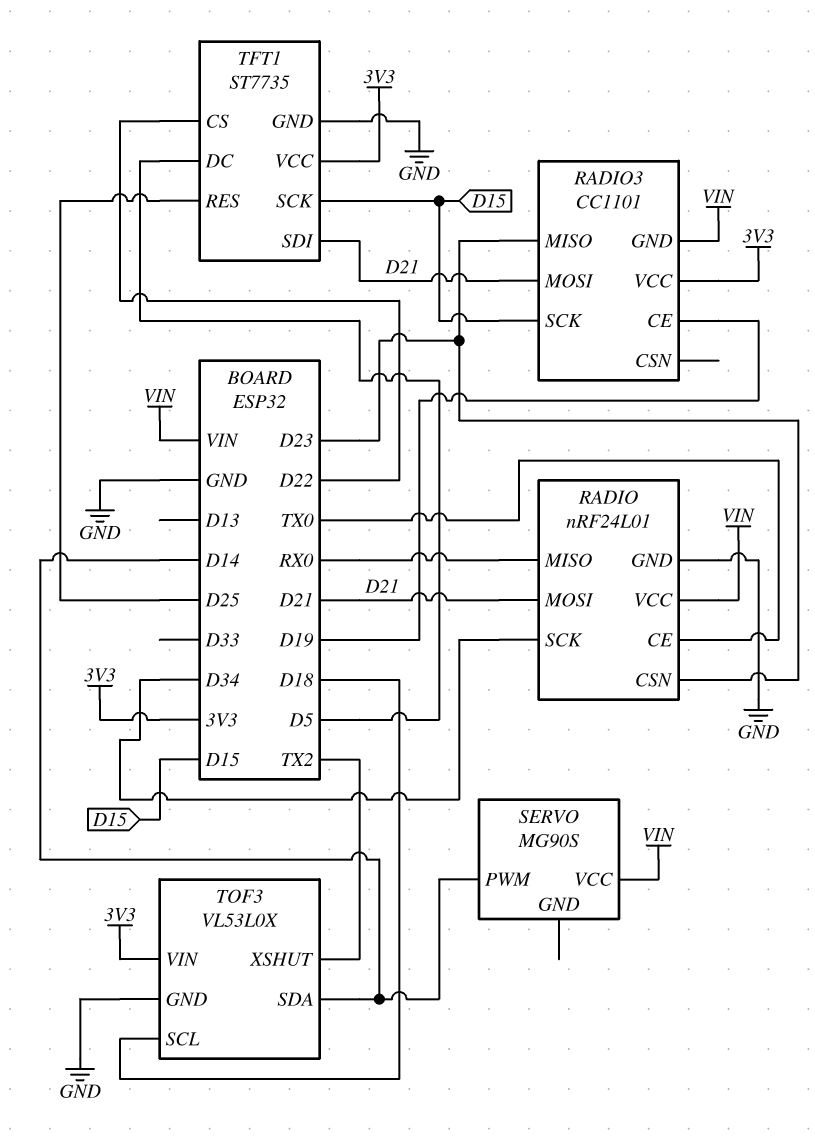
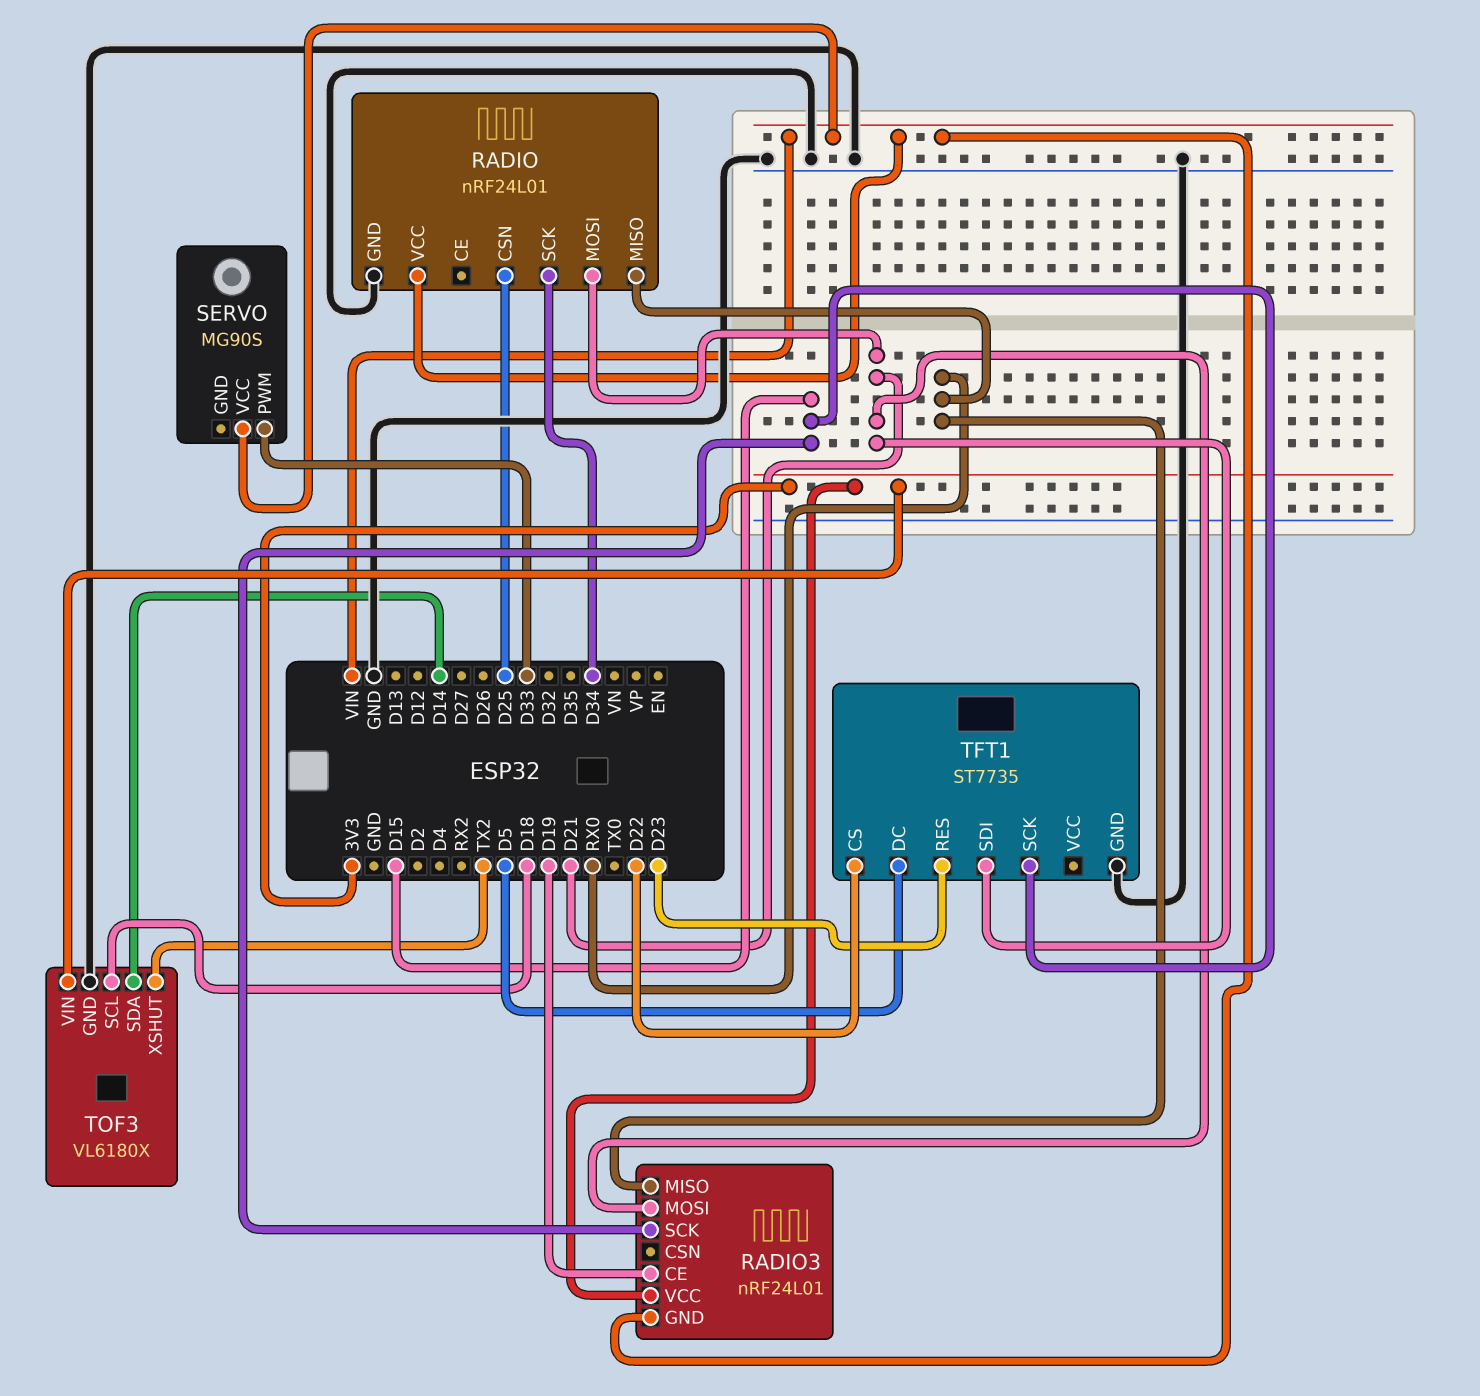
RADIO pin CE: TX0 -> none
RADIO pin CSN: D23 -> D25
RADIO3: CC1101 -> nRF24L01
RADIO3 pin MISO: D23 -> RX0
SERVO pin PWM: D14 -> D33
TFT1 pin RES: D25 -> D23
TFT1 pin VCC: 3V3 -> none
TOF3: VL53L0X -> VL6180X

